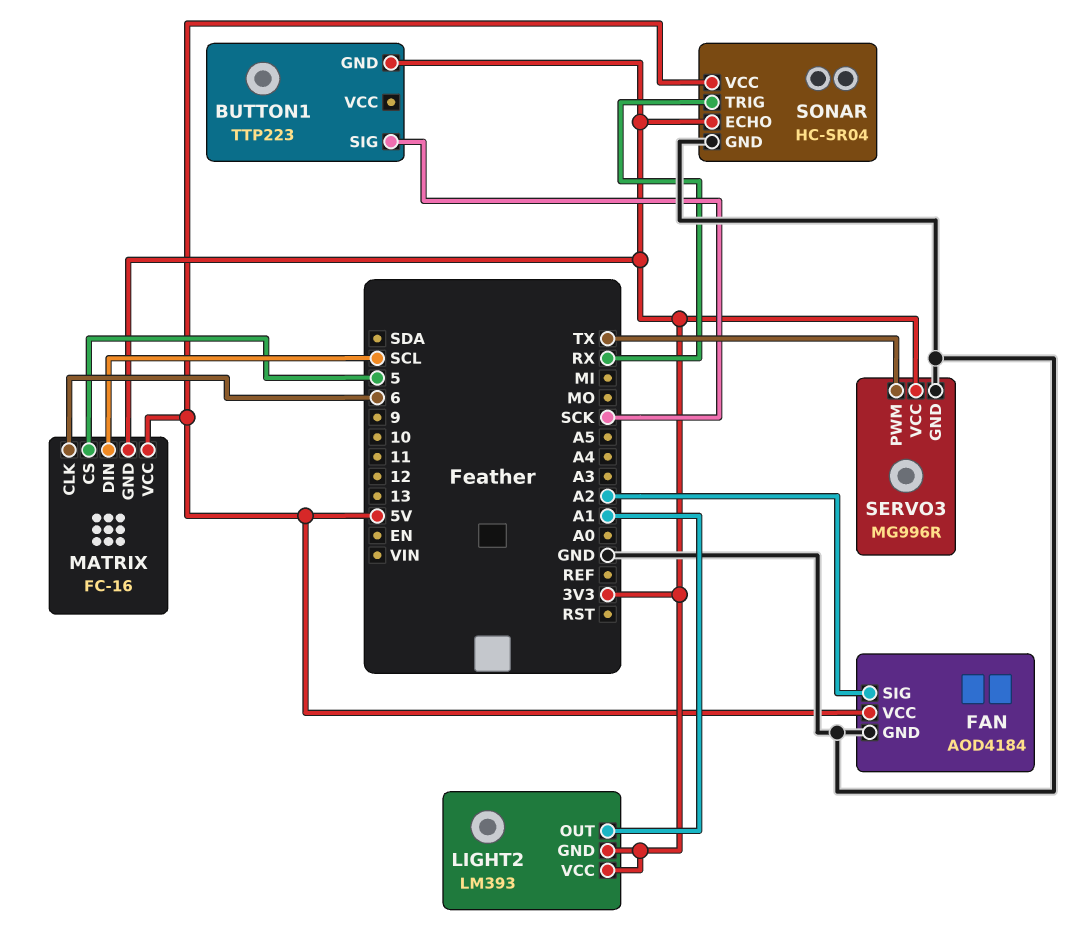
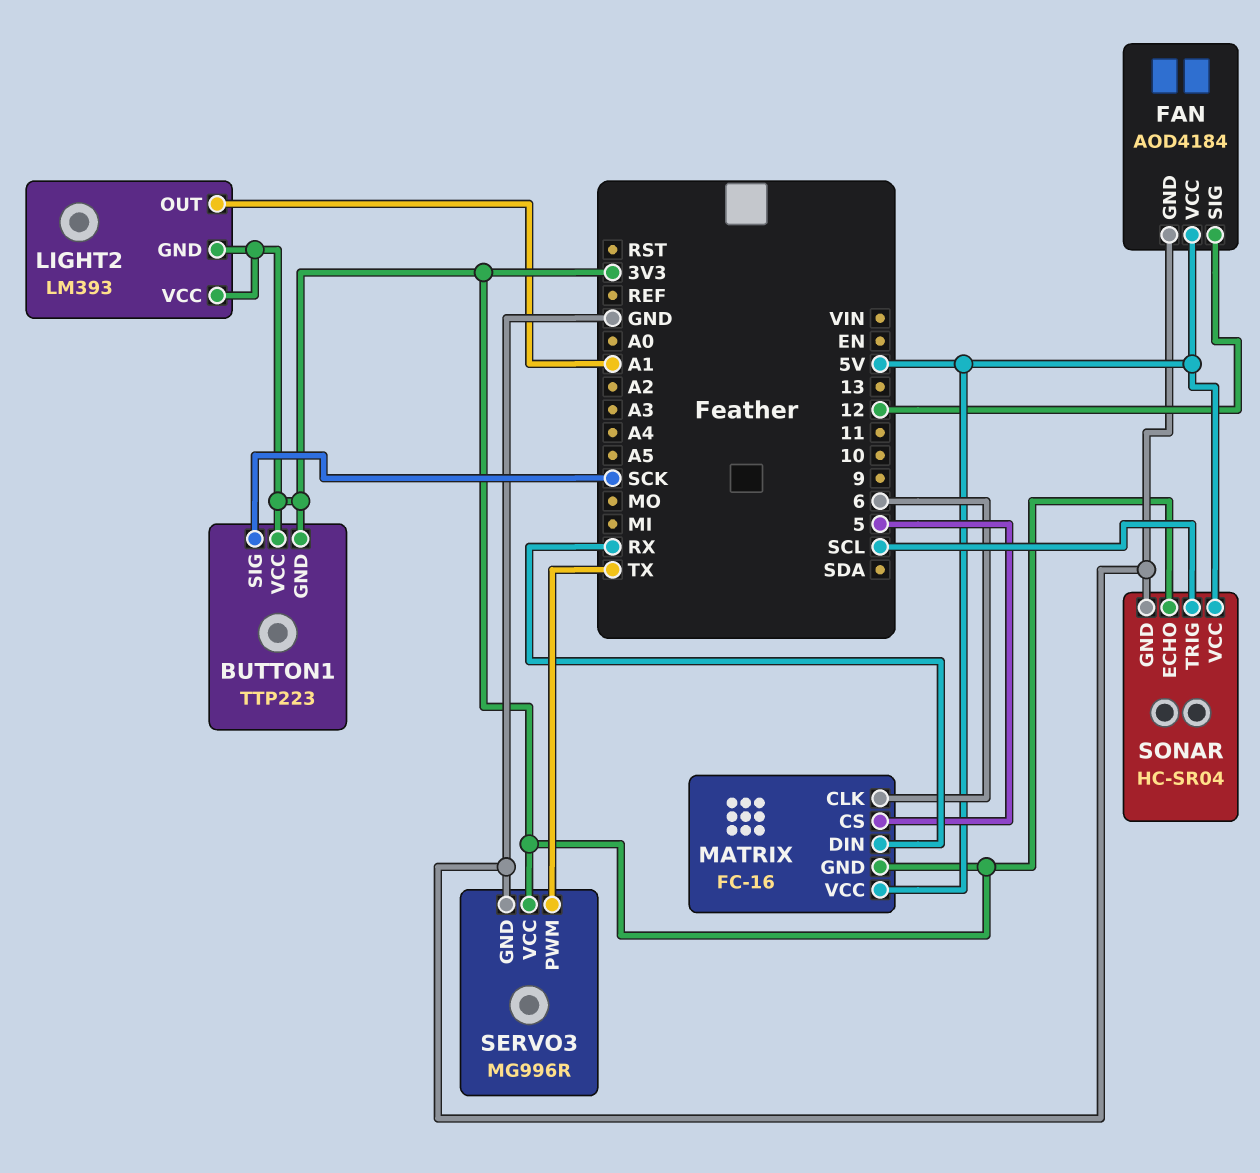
BUTTON1 pin VCC: none -> 3V3
FAN pin SIG: A2 -> 12
MATRIX pin DIN: SCL -> RX
SONAR pin TRIG: RX -> SCL

